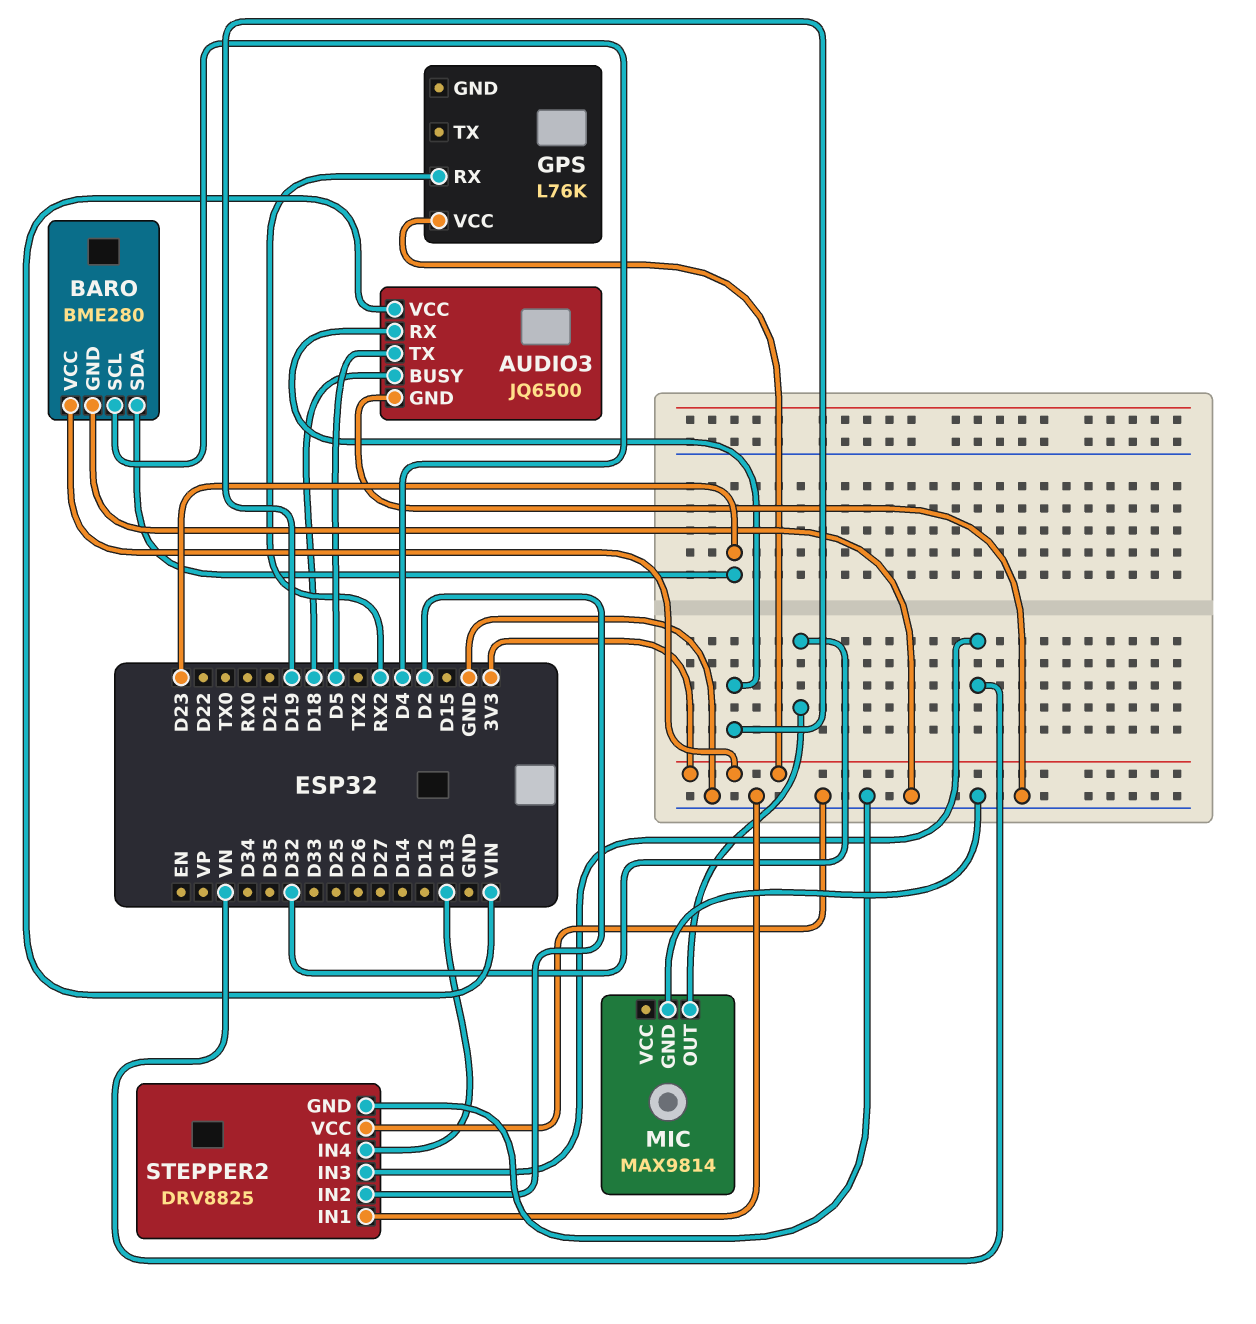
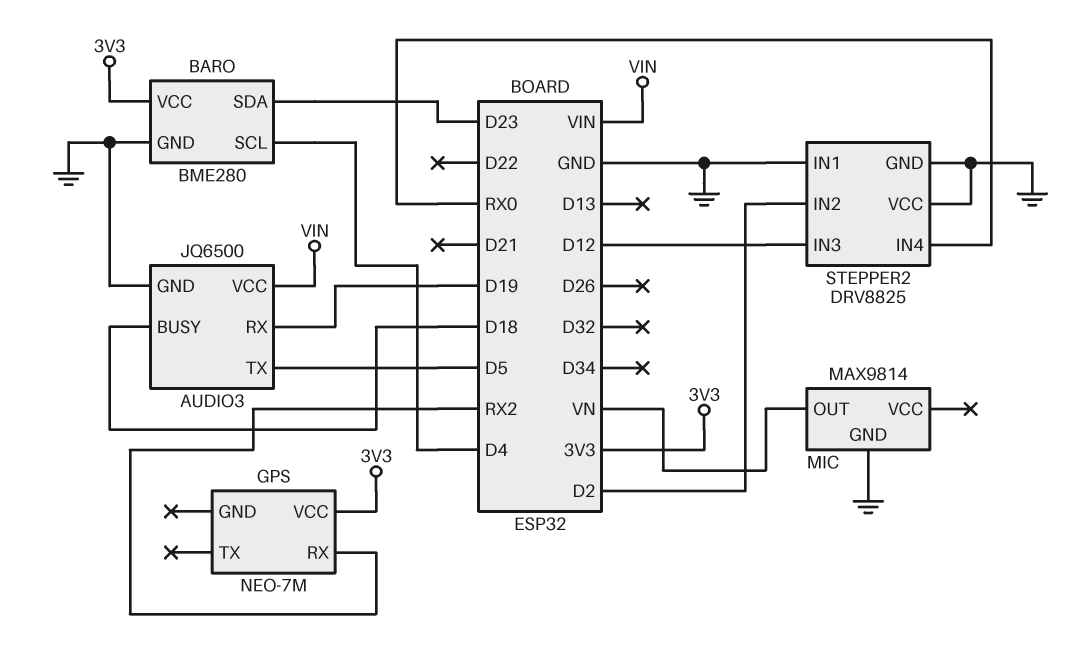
GPS: L76K -> NEO-7M
MIC pin OUT: D32 -> VN
STEPPER2 pin IN3: VN -> D12
STEPPER2 pin IN4: D13 -> RX0

